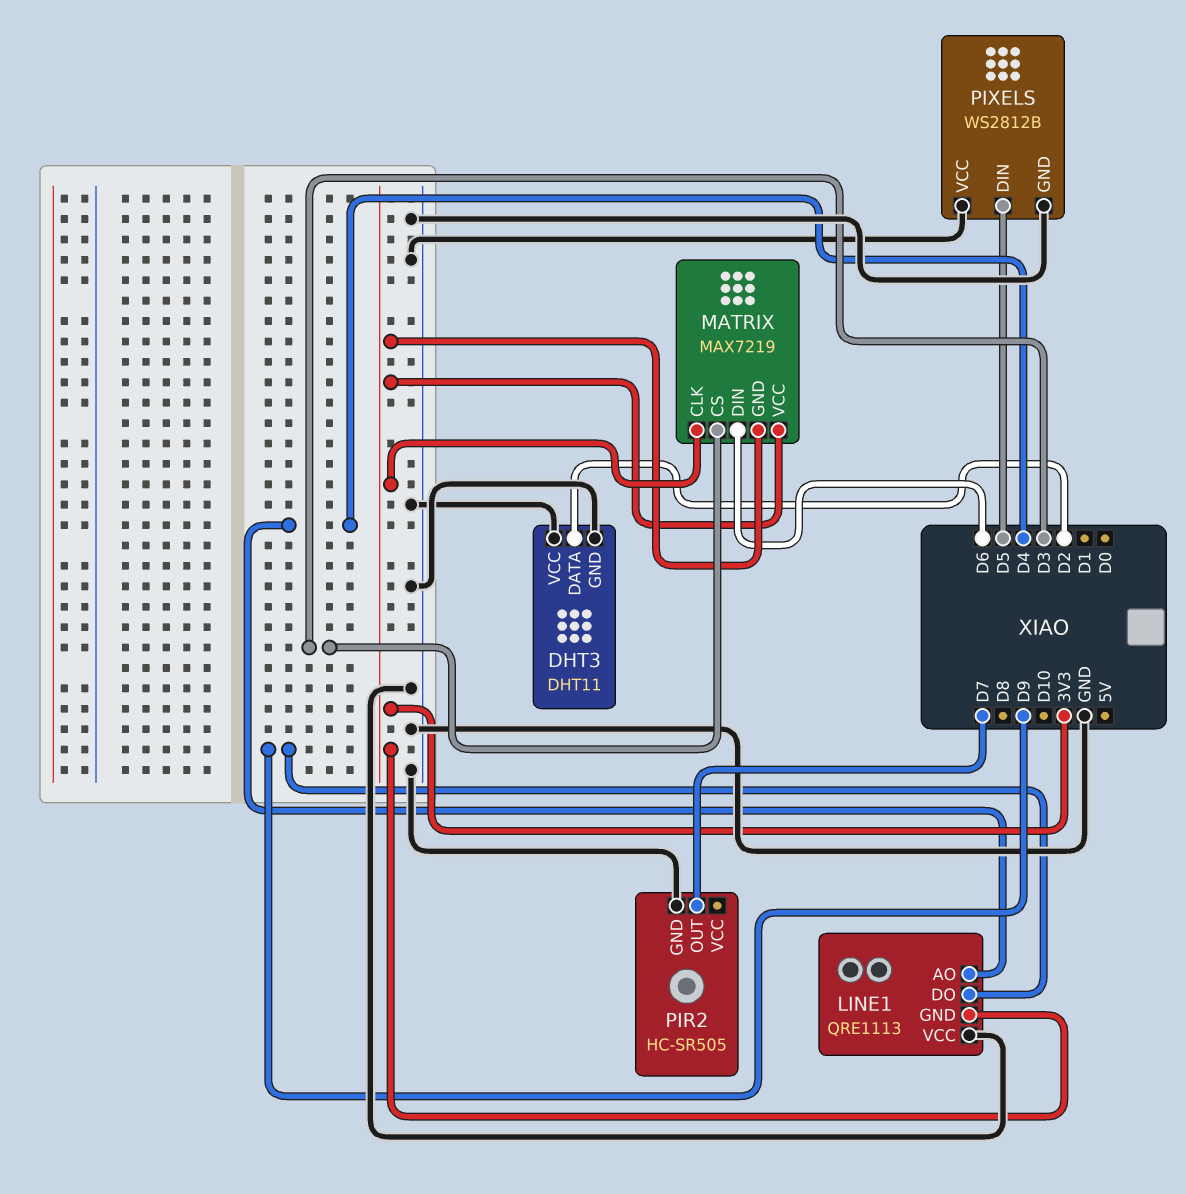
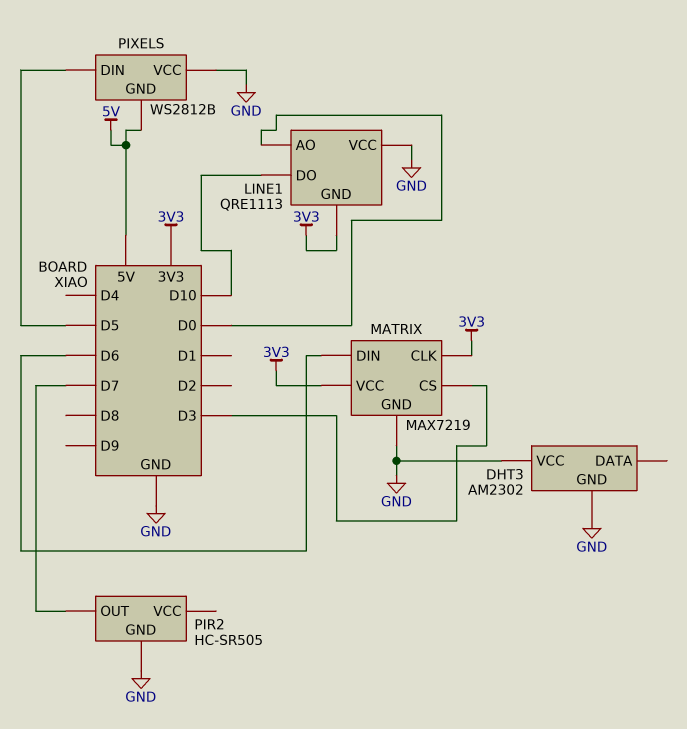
DHT3: DHT11 -> AM2302
DHT3 pin DATA: D2 -> none
LINE1 pin AO: D4 -> D0
LINE1 pin DO: D9 -> D10
MATRIX pin GND: 3V3 -> GND
PIXELS pin GND: GND -> 5V

